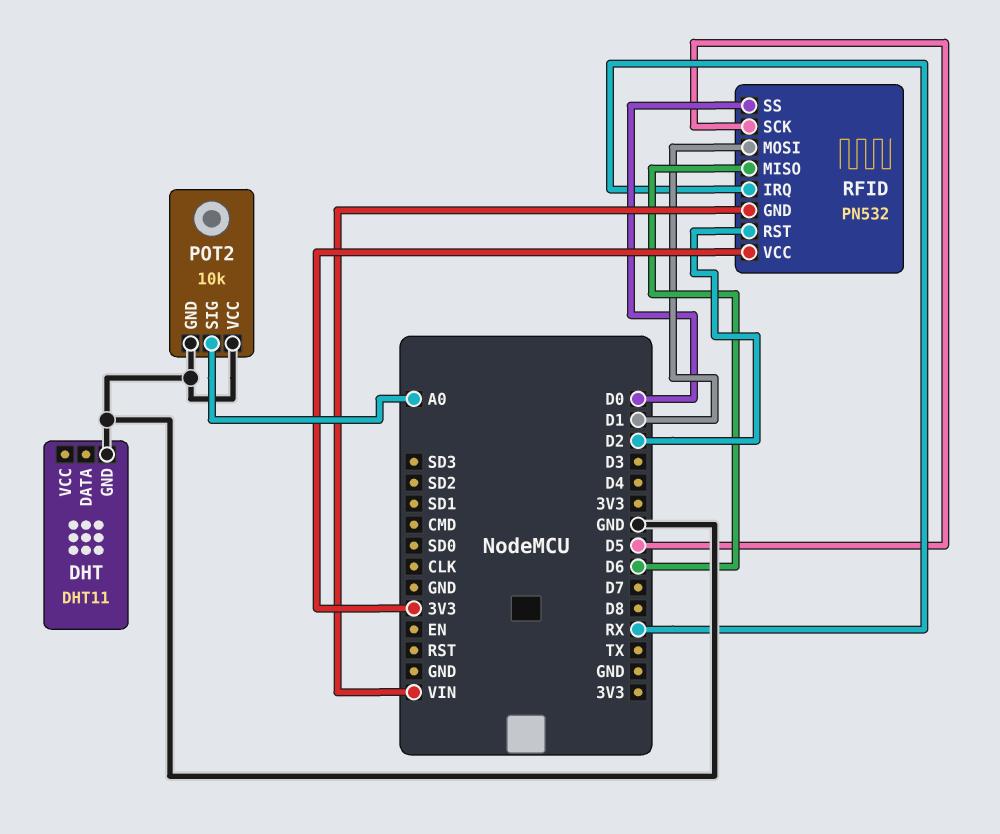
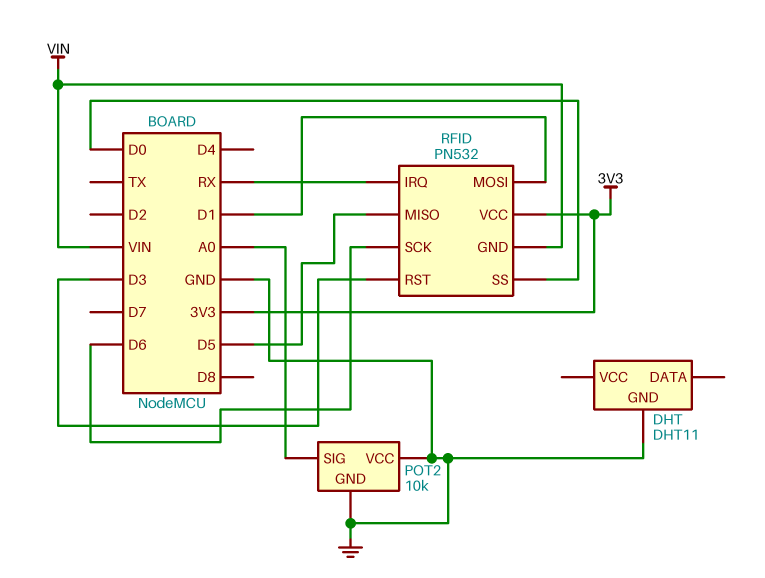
RFID pin MISO: D6 -> D5
RFID pin RST: D2 -> D3
RFID pin SCK: D5 -> D6

